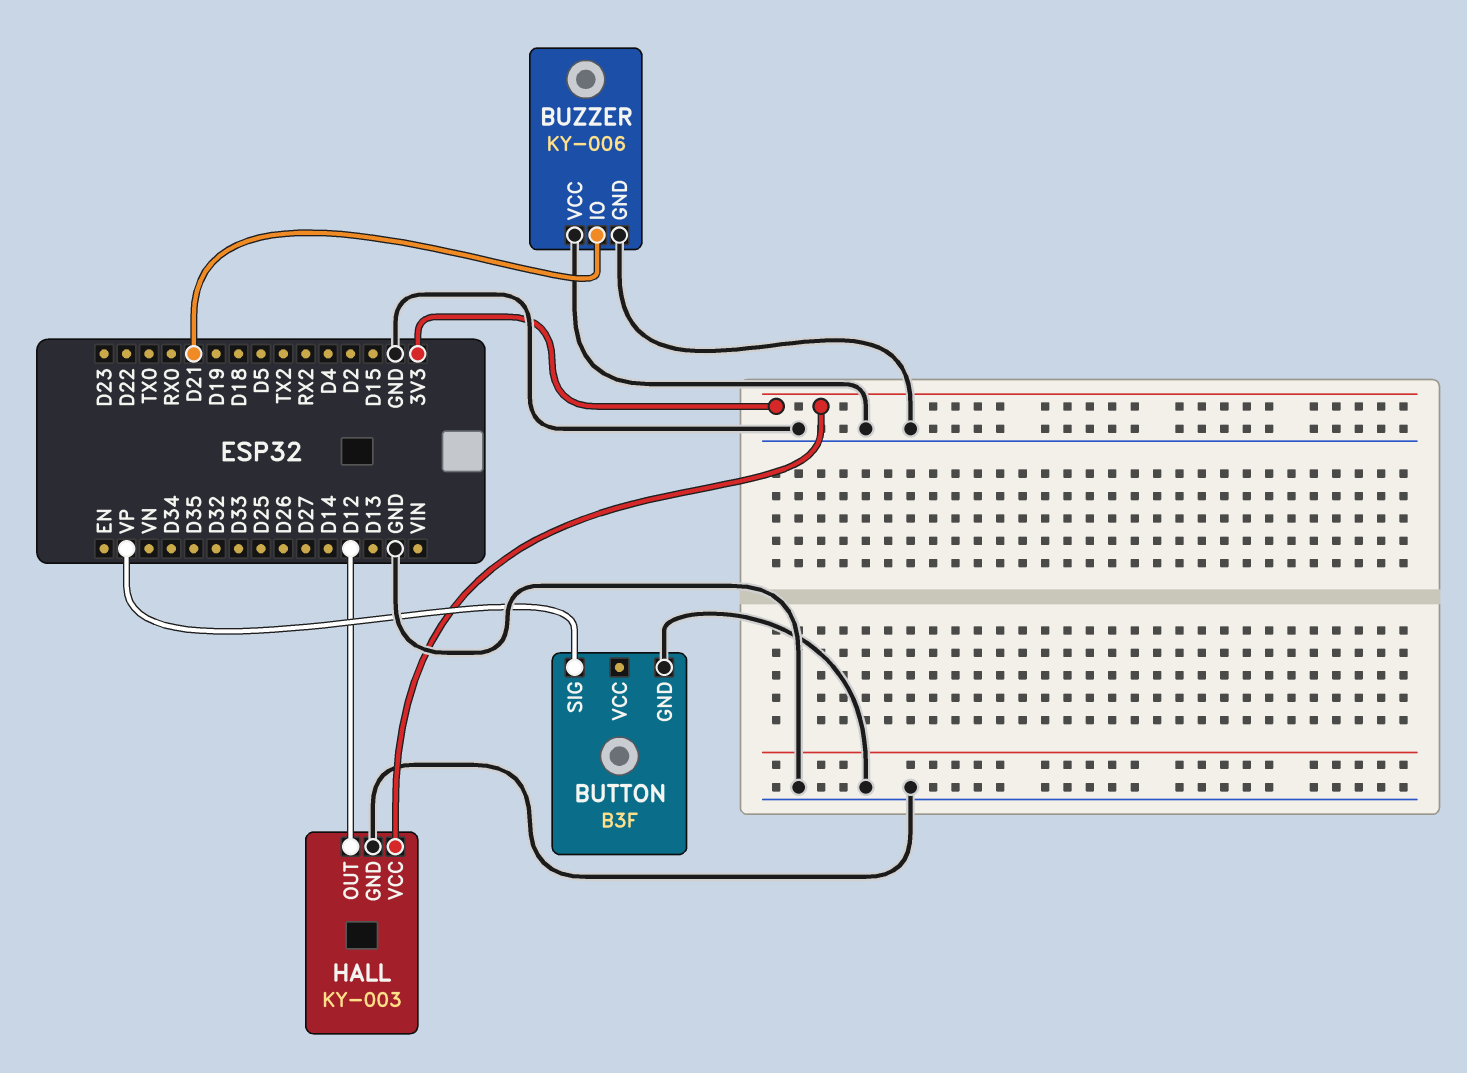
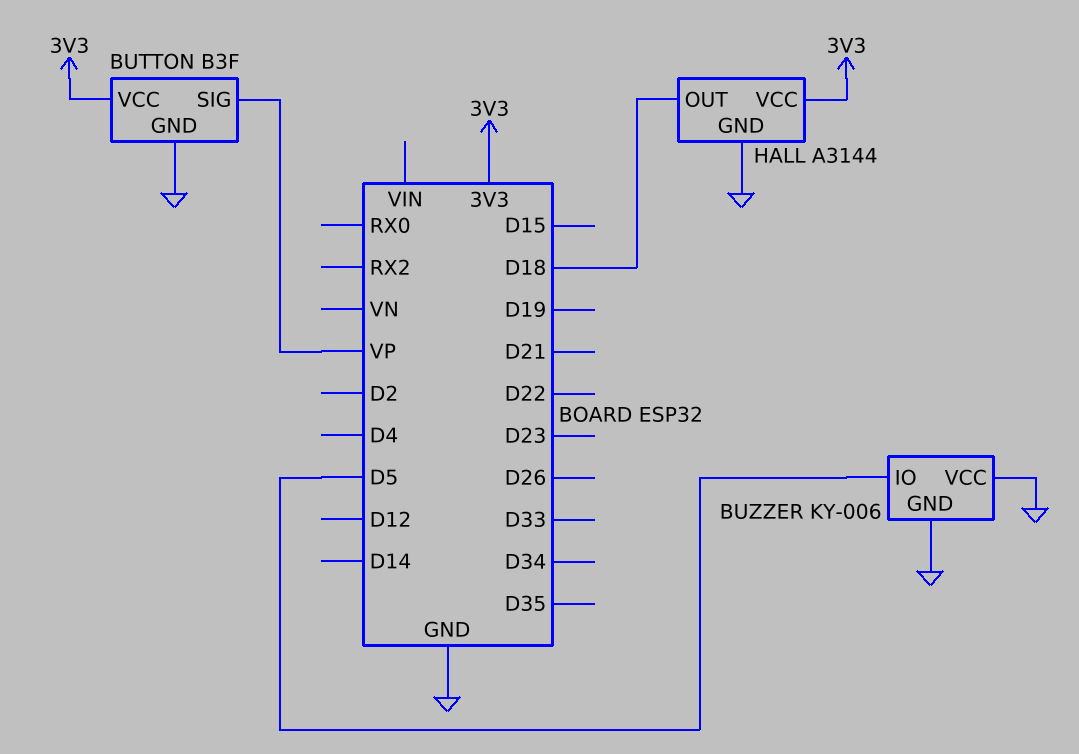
BUTTON pin VCC: none -> 3V3
BUZZER pin IO: D21 -> D5
HALL: KY-003 -> A3144
HALL pin OUT: D12 -> D18

